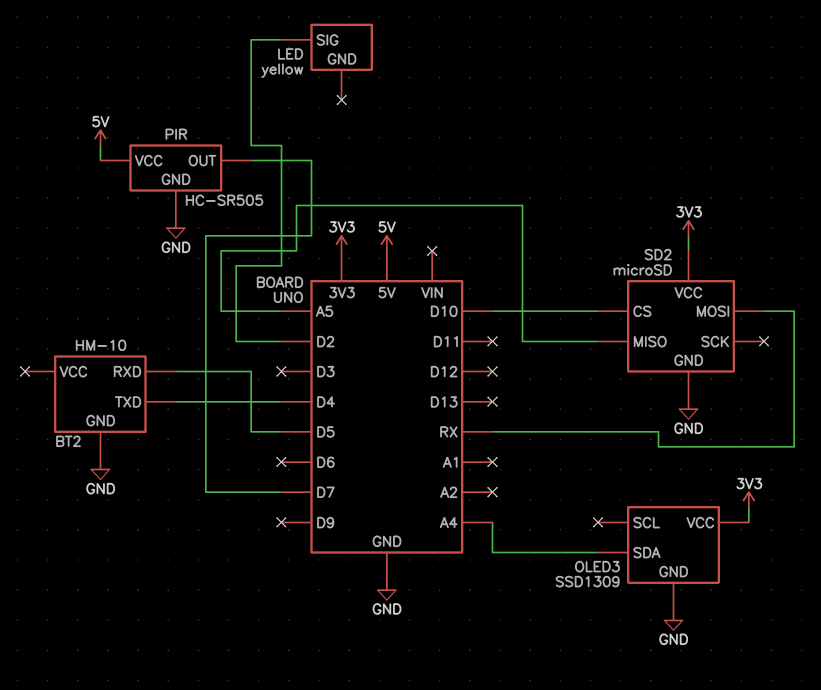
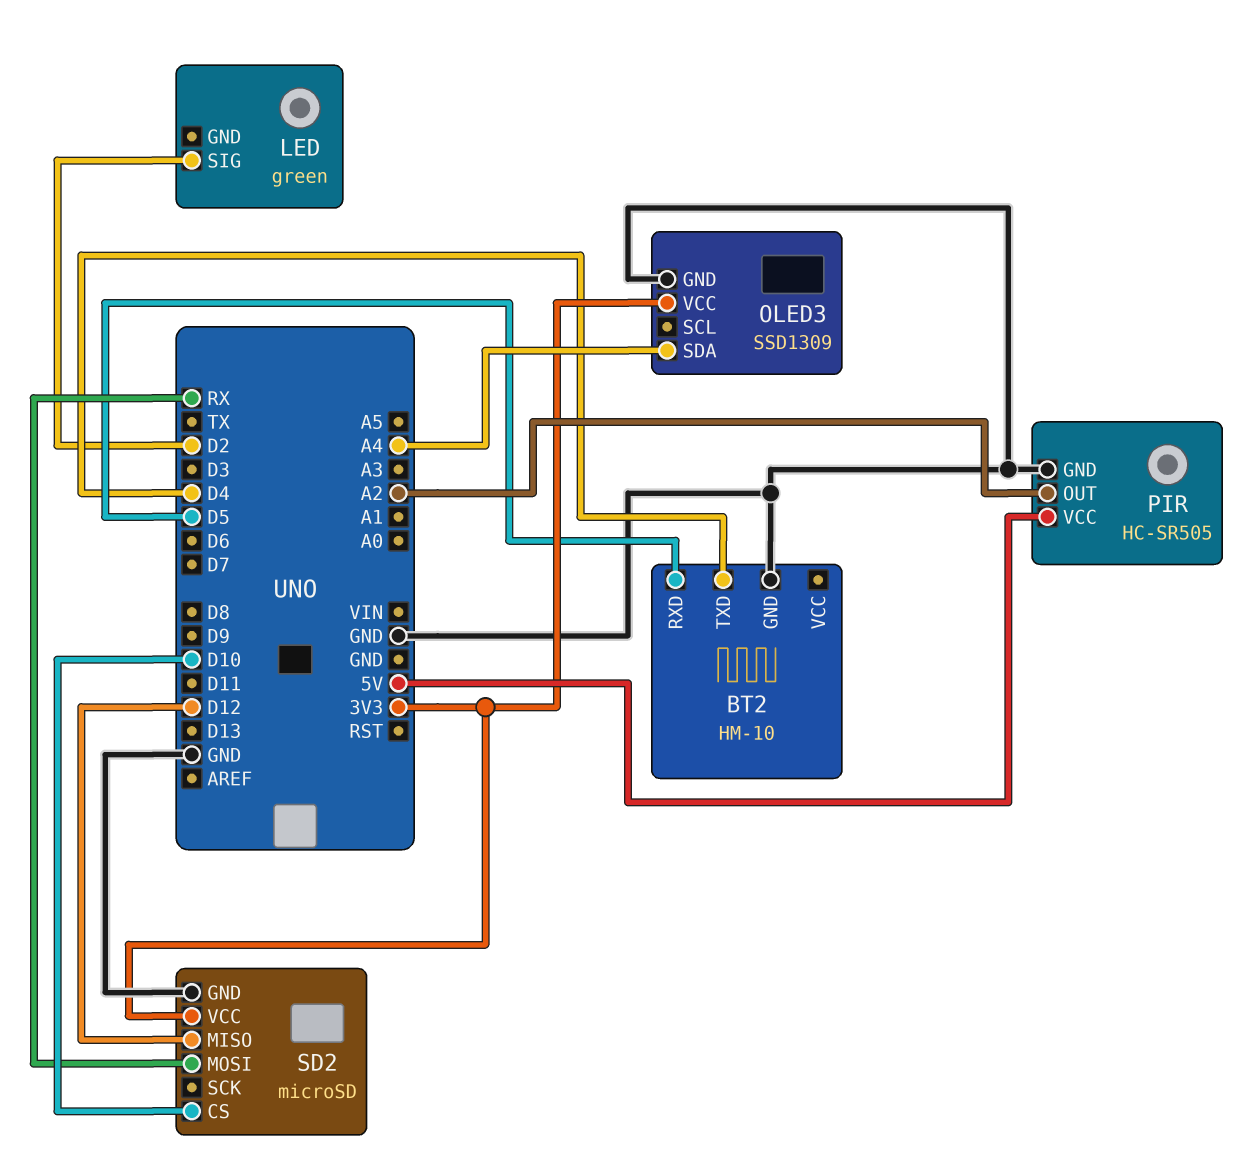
LED: yellow -> green
PIR pin OUT: D7 -> A2
SD2 pin MISO: A5 -> D12

